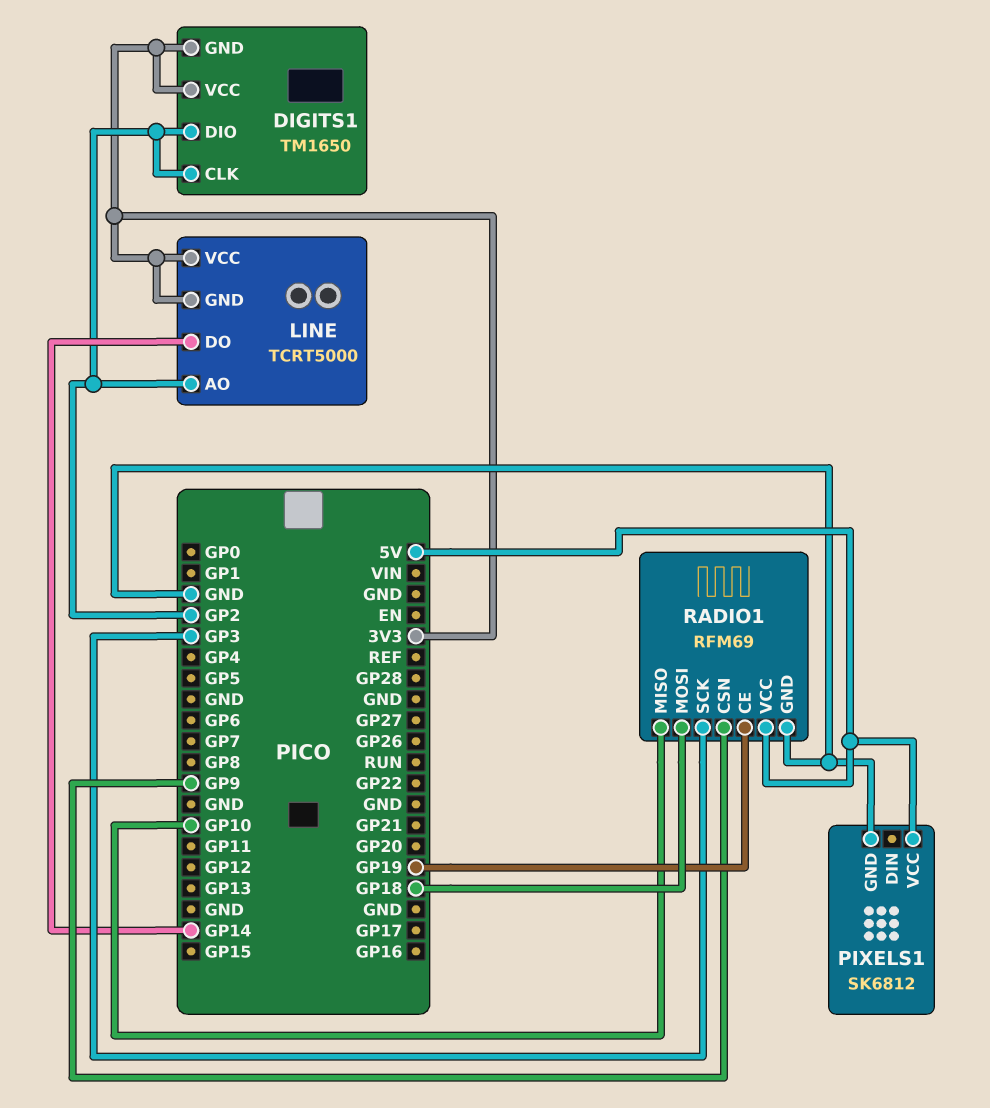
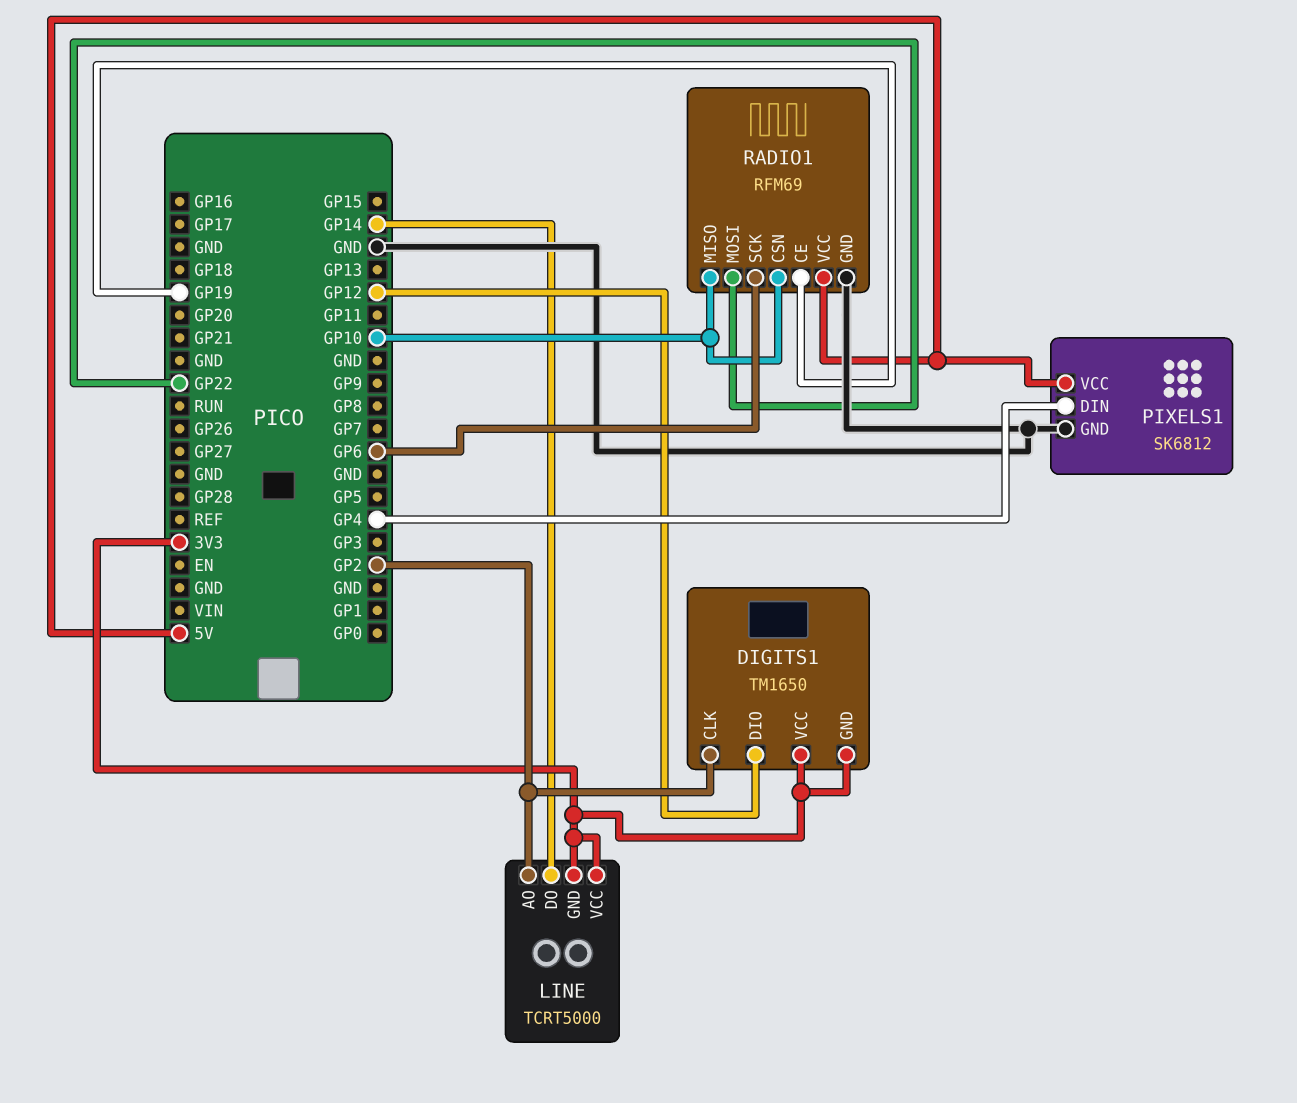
DIGITS1 pin DIO: GP2 -> GP12
PIXELS1 pin DIN: none -> GP4
RADIO1 pin CSN: GP9 -> GP10
RADIO1 pin MOSI: GP18 -> GP22
RADIO1 pin SCK: GP3 -> GP6

